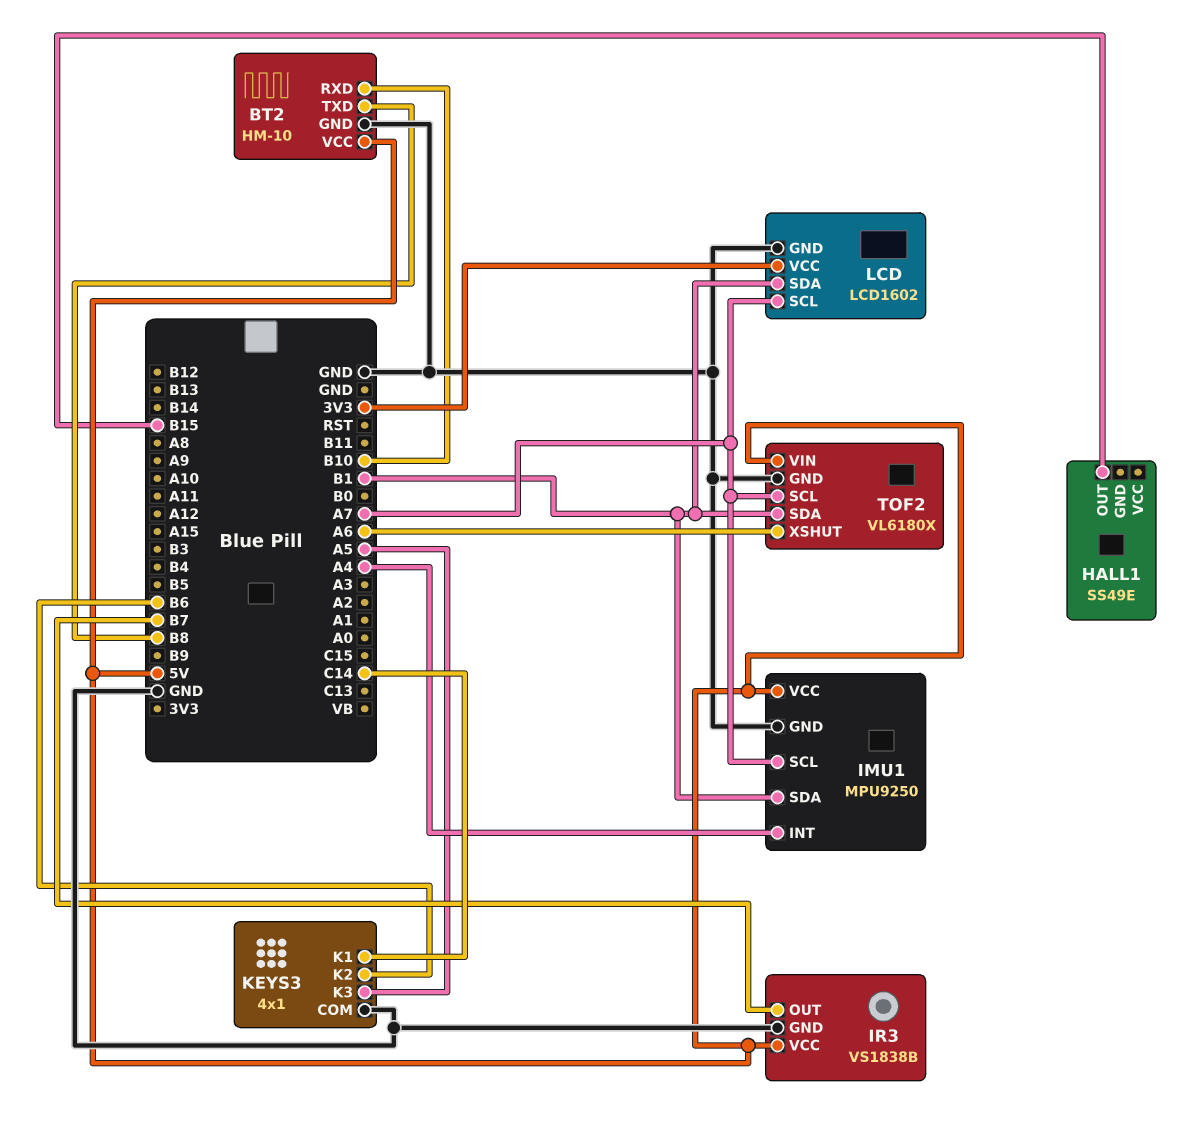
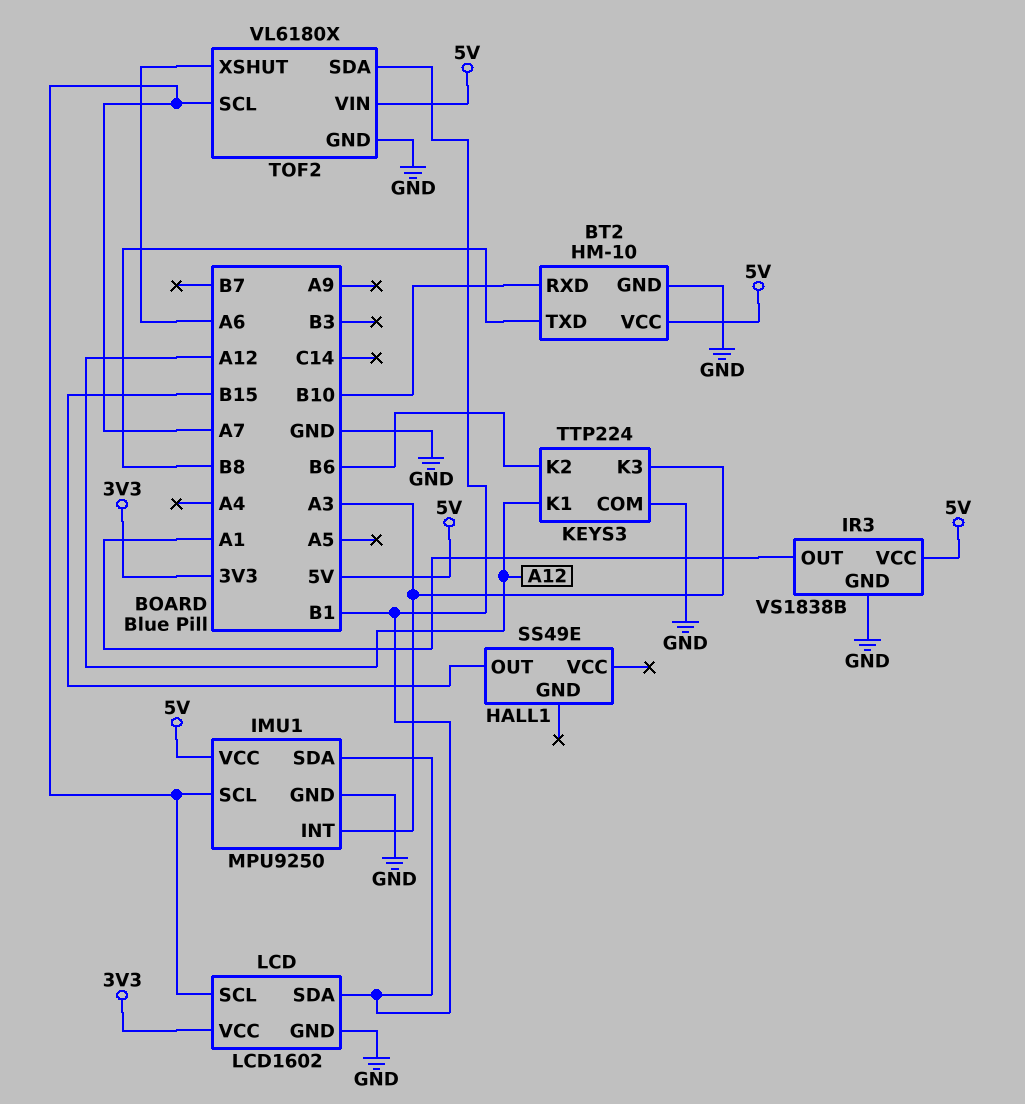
IMU1 pin INT: A4 -> A3
IR3 pin OUT: B7 -> A1
KEYS3: 4x1 -> TTP224
KEYS3 pin K1: C14 -> A12
KEYS3 pin K3: A5 -> A3

